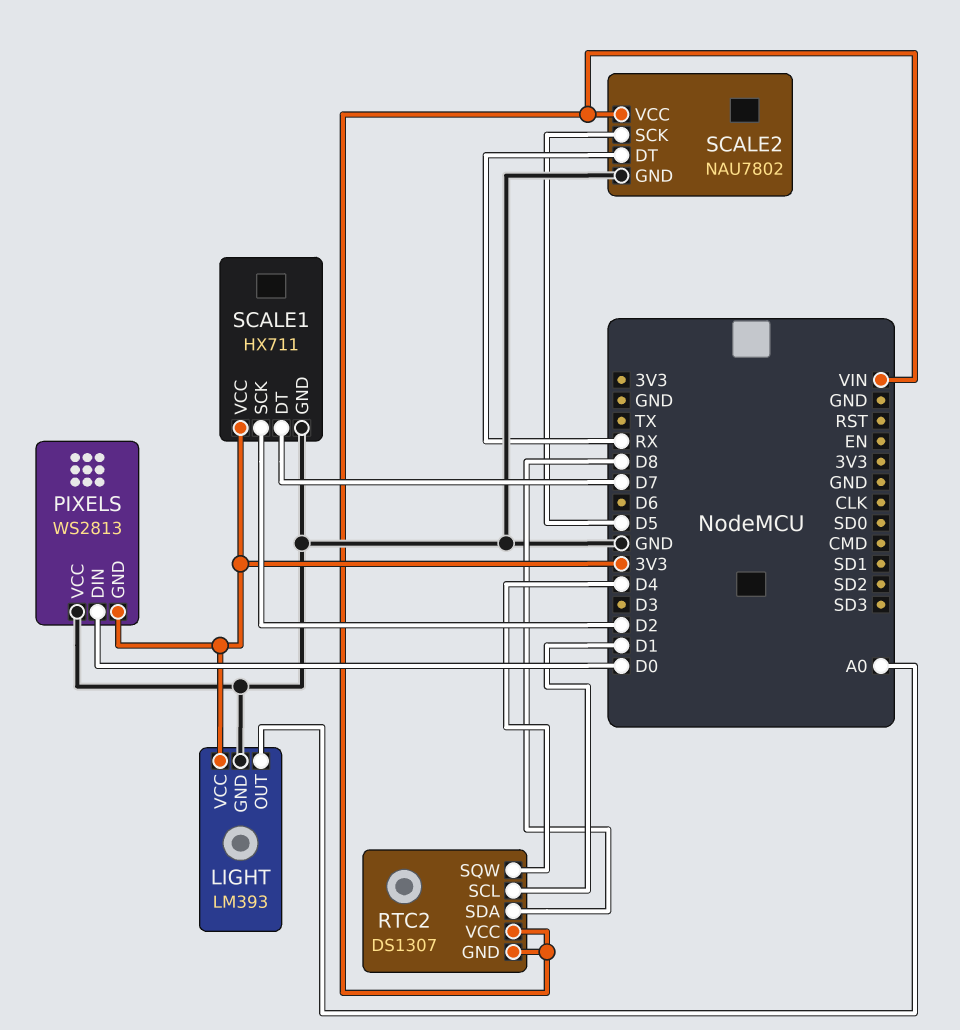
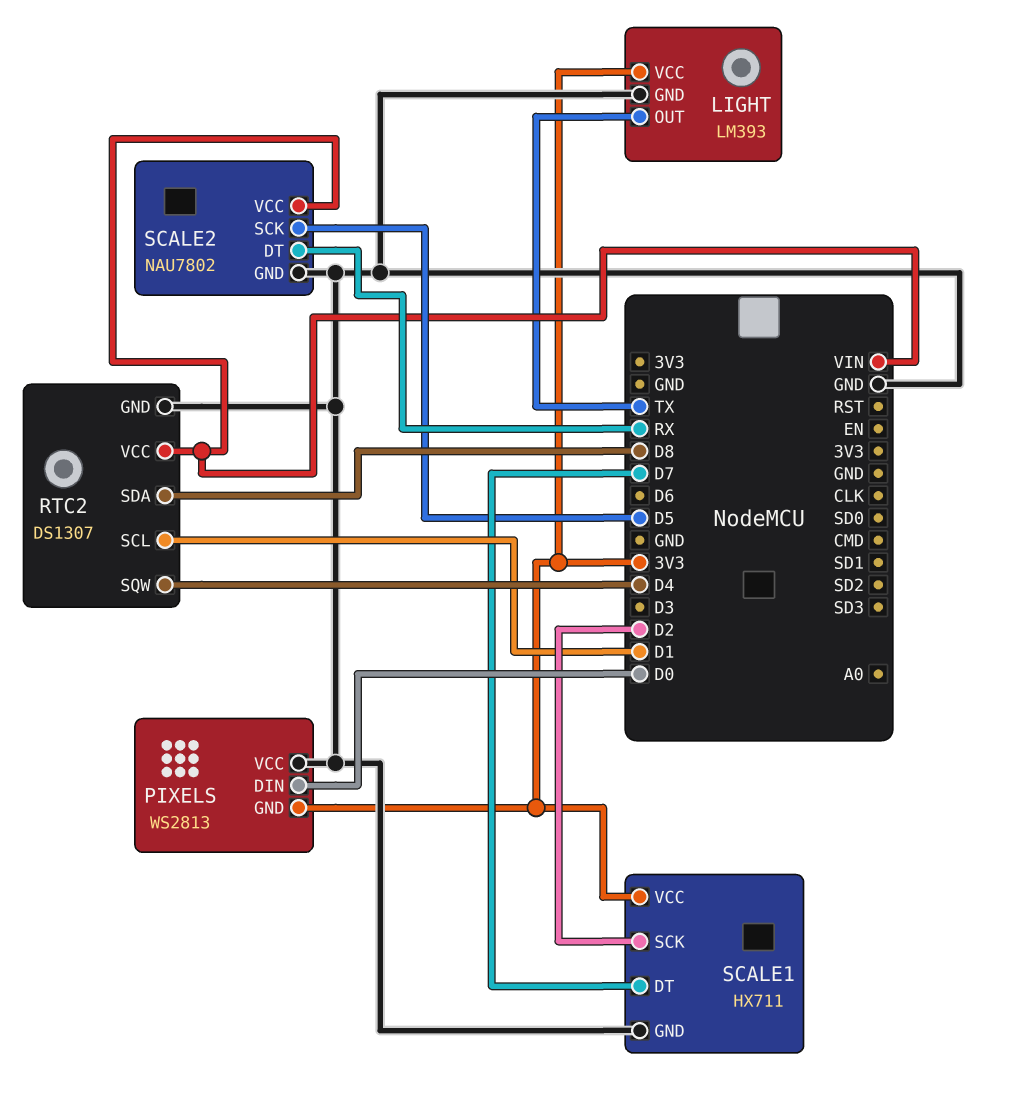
LIGHT pin OUT: A0 -> TX
RTC2 pin GND: VIN -> GND

